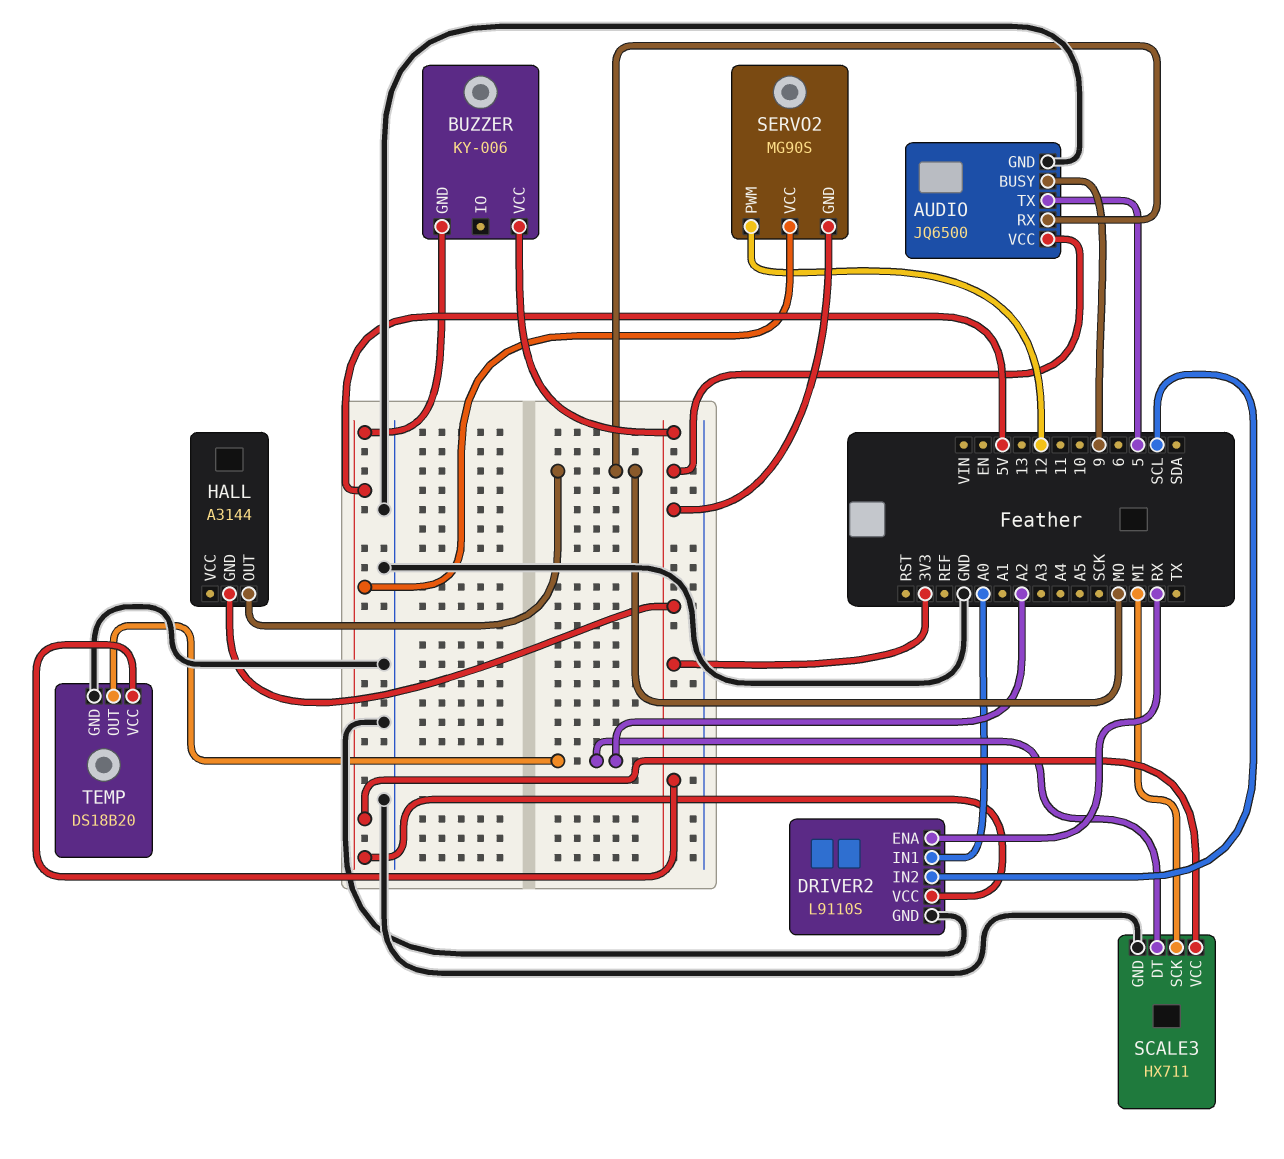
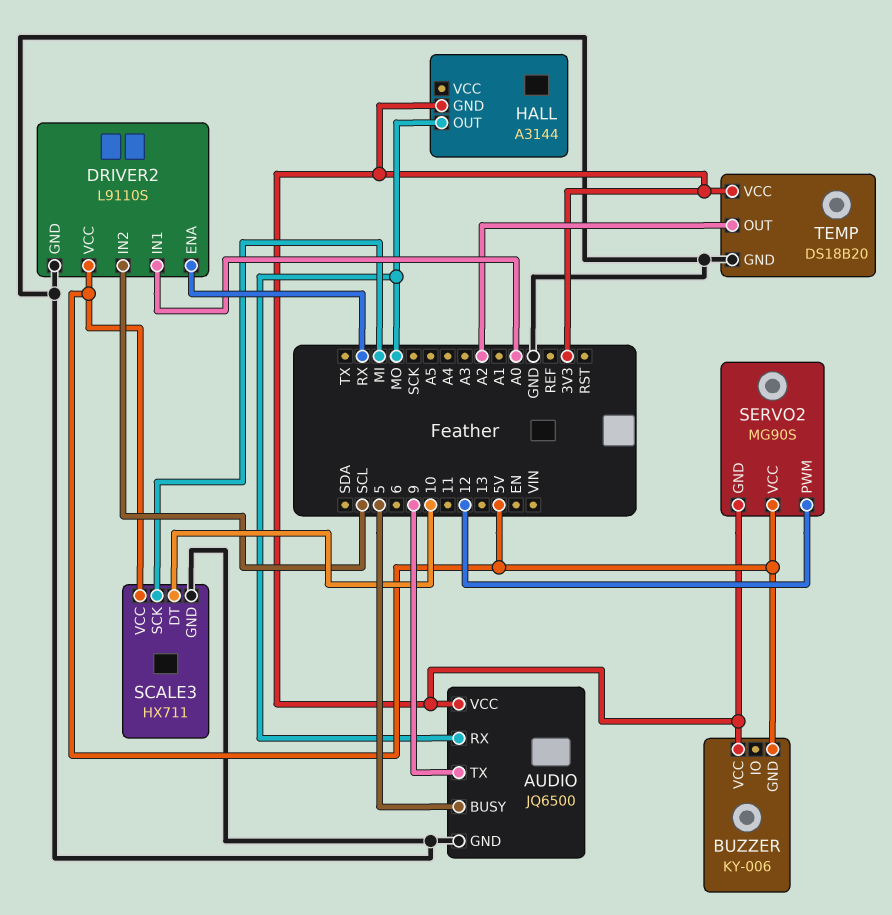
AUDIO pin BUSY: 9 -> 5
AUDIO pin TX: 5 -> 9
SCALE3 pin DT: A2 -> 10

